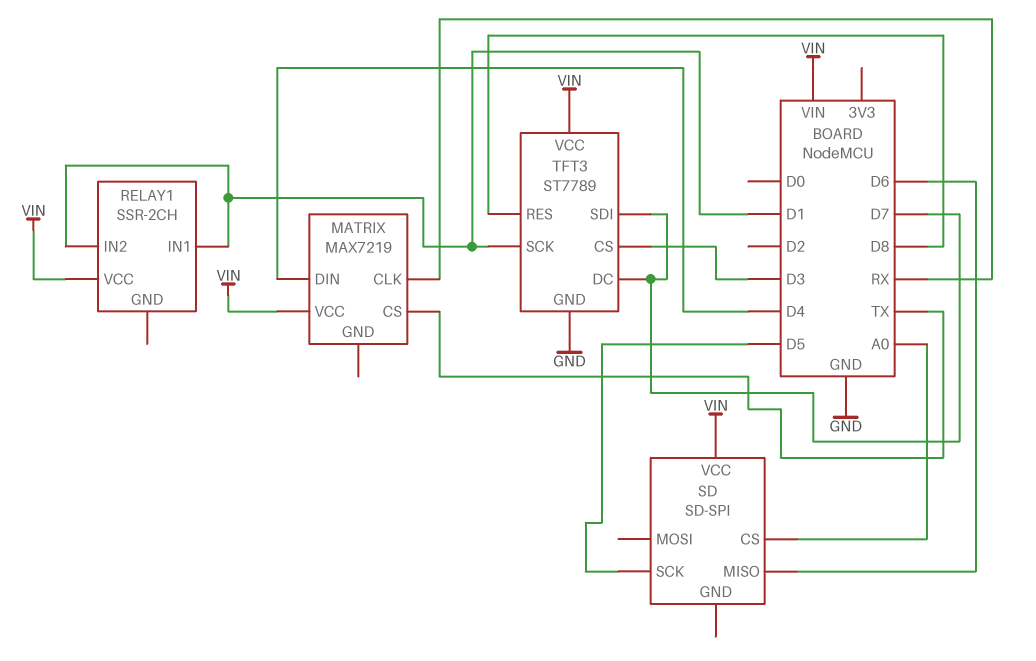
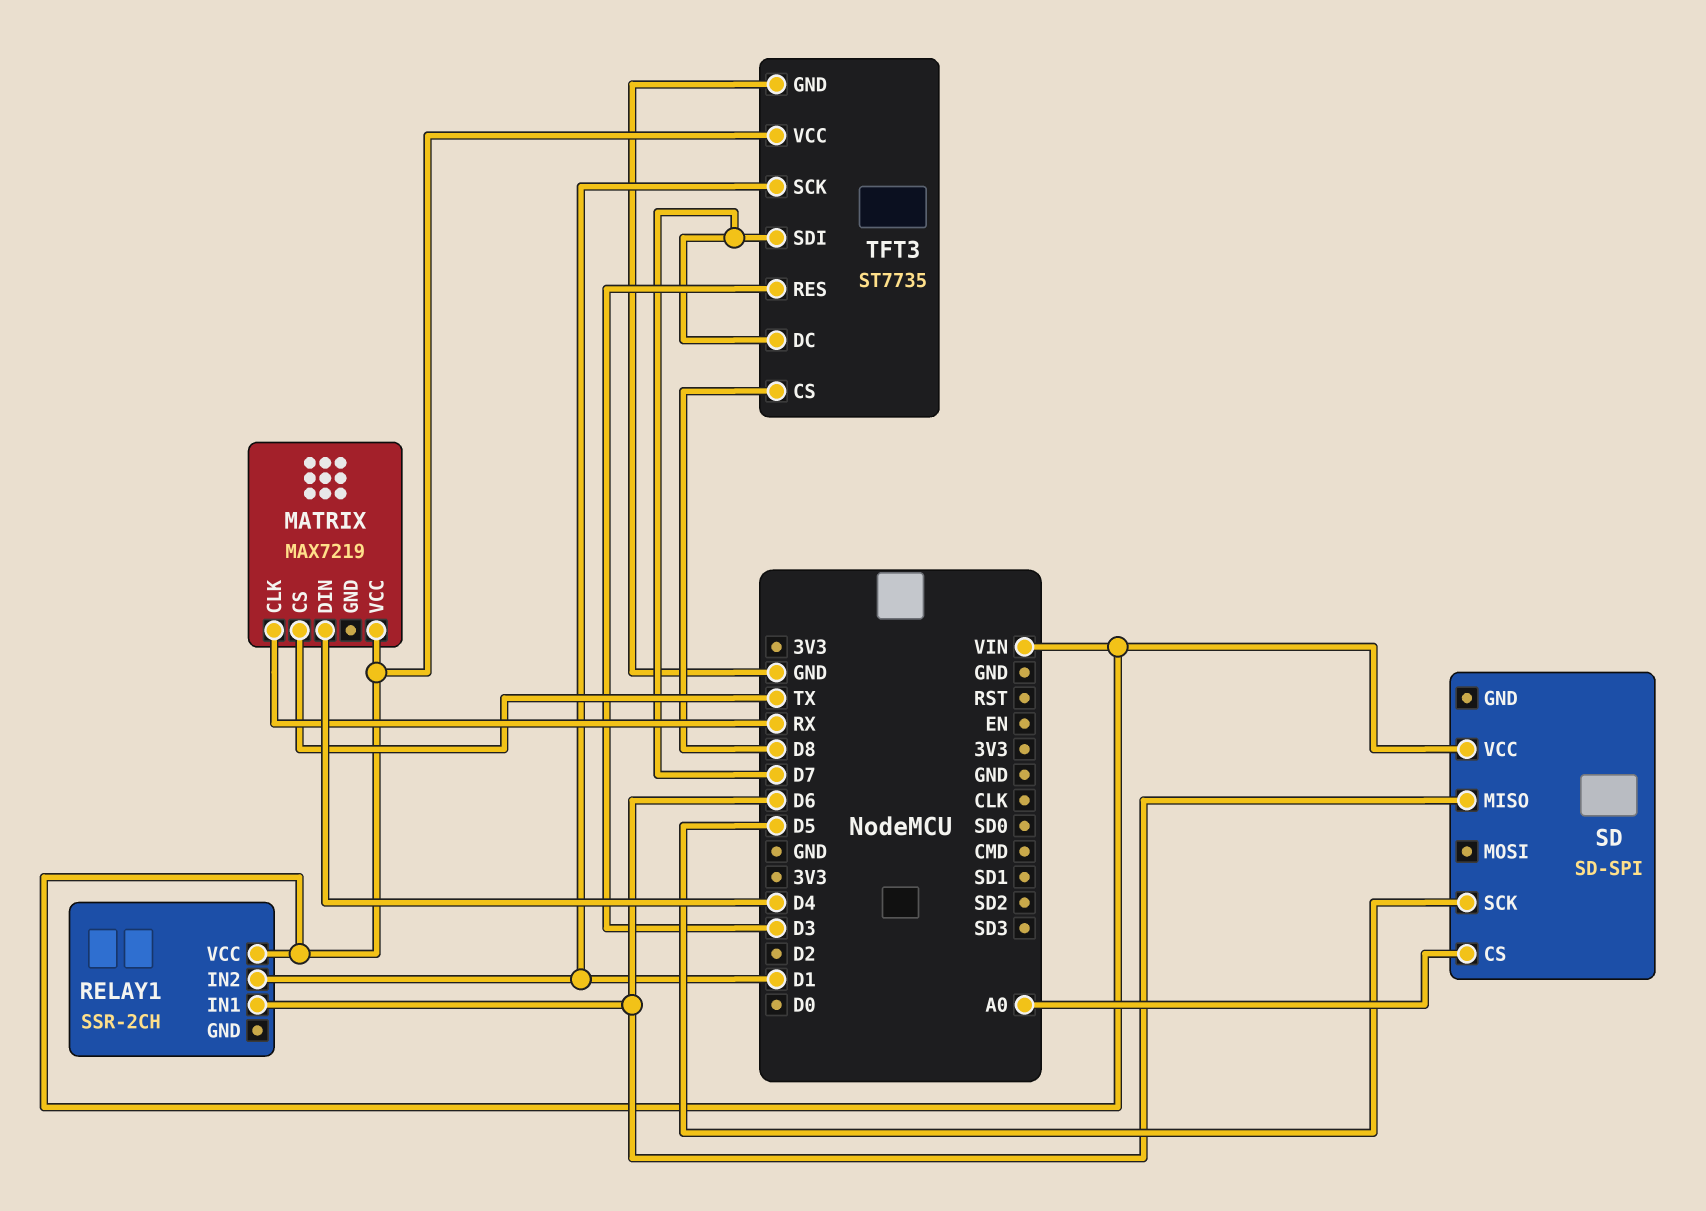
RELAY1 pin IN1: D1 -> D6
TFT3: ST7789 -> ST7735
TFT3 pin CS: D3 -> D8
TFT3 pin RES: D8 -> D3

